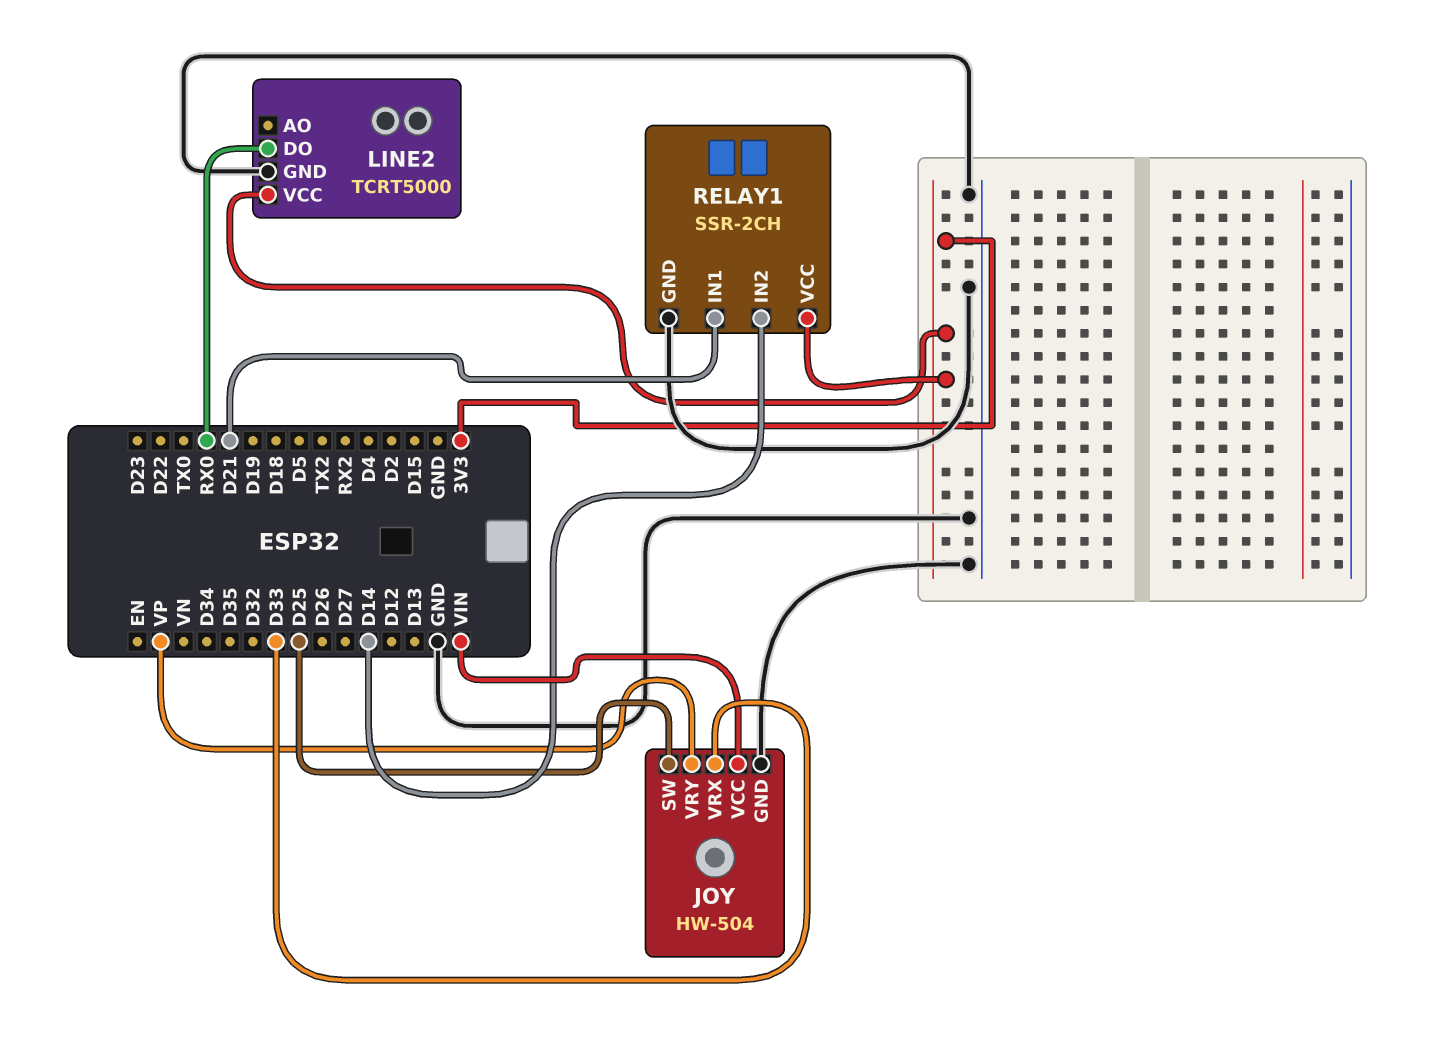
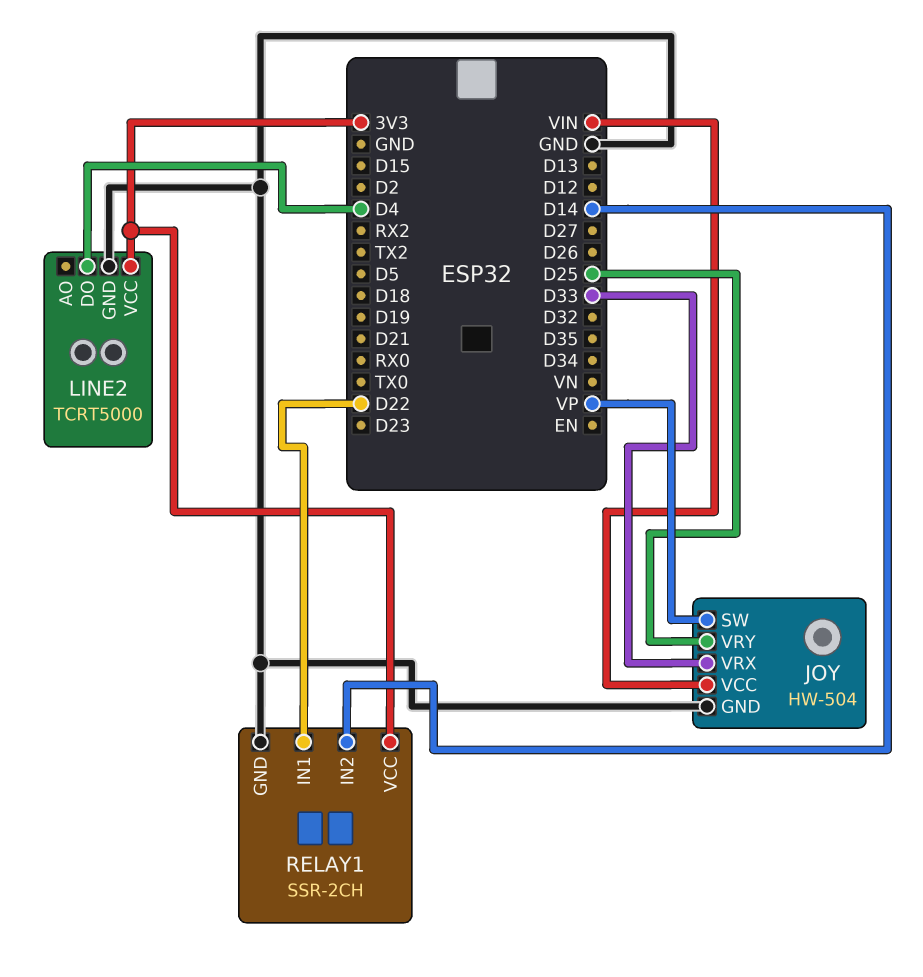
JOY pin SW: D25 -> VP
JOY pin VRY: VP -> D25
LINE2 pin DO: RX0 -> D4
RELAY1 pin IN1: D21 -> D22

